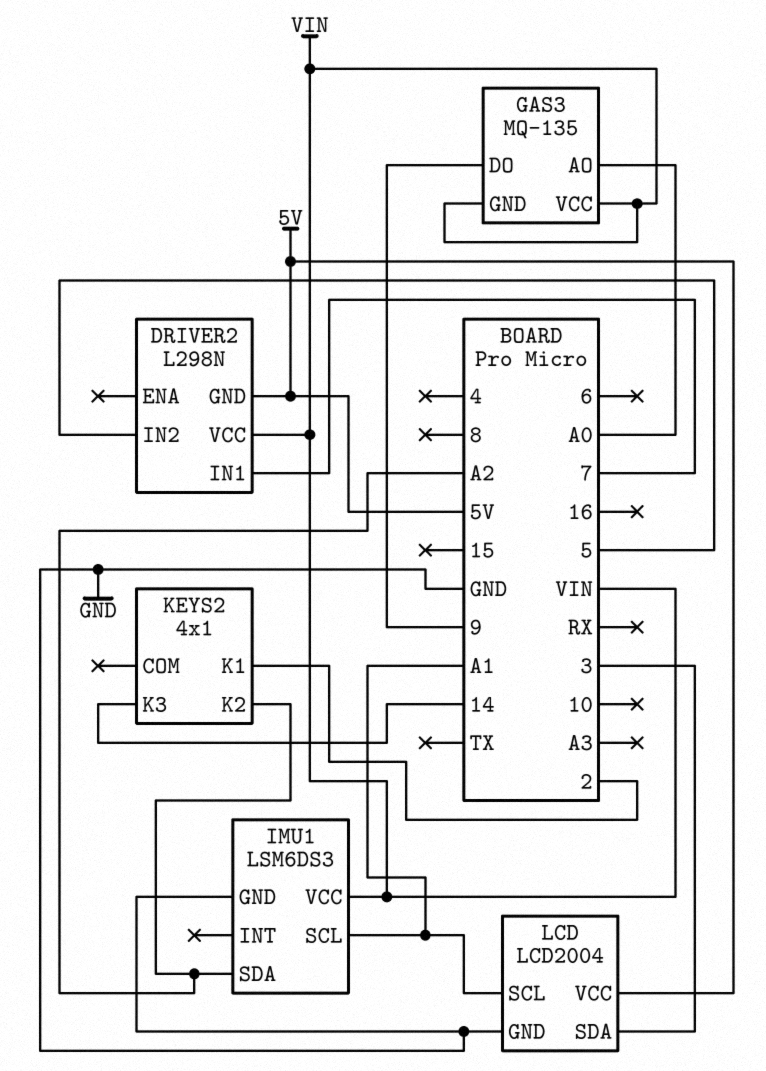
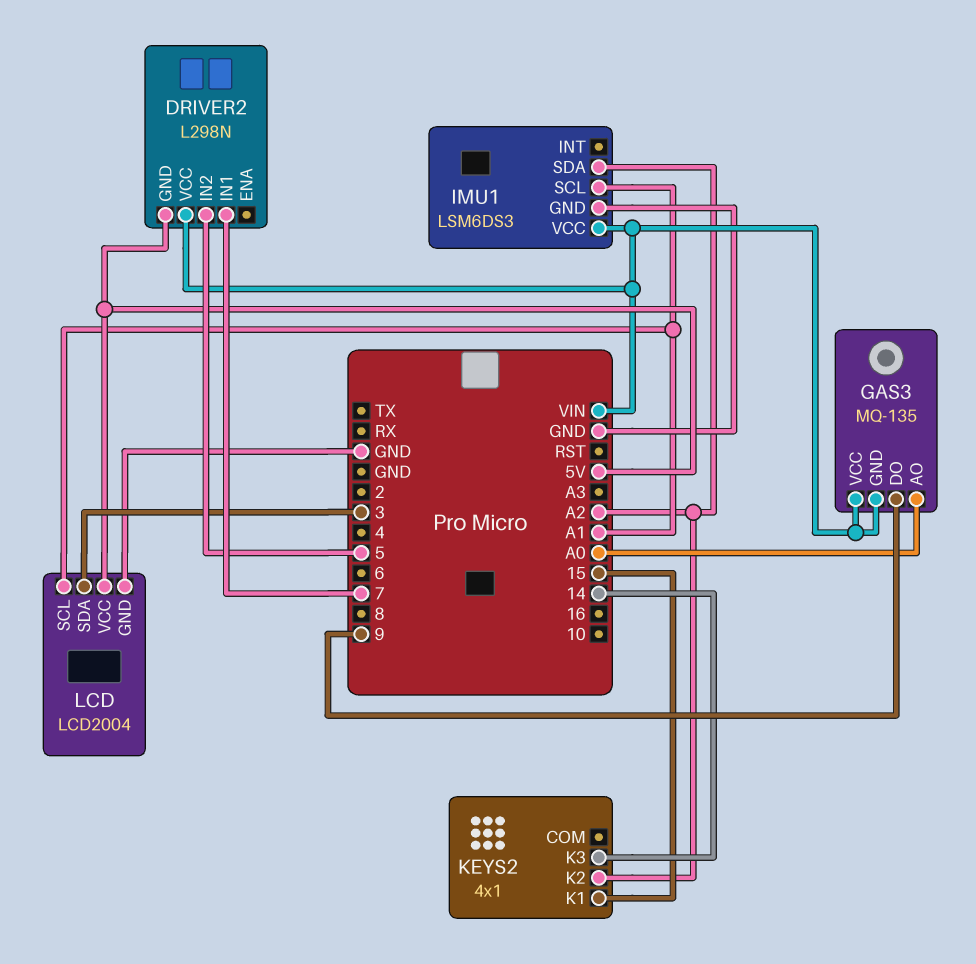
KEYS2 pin K1: 2 -> 15

